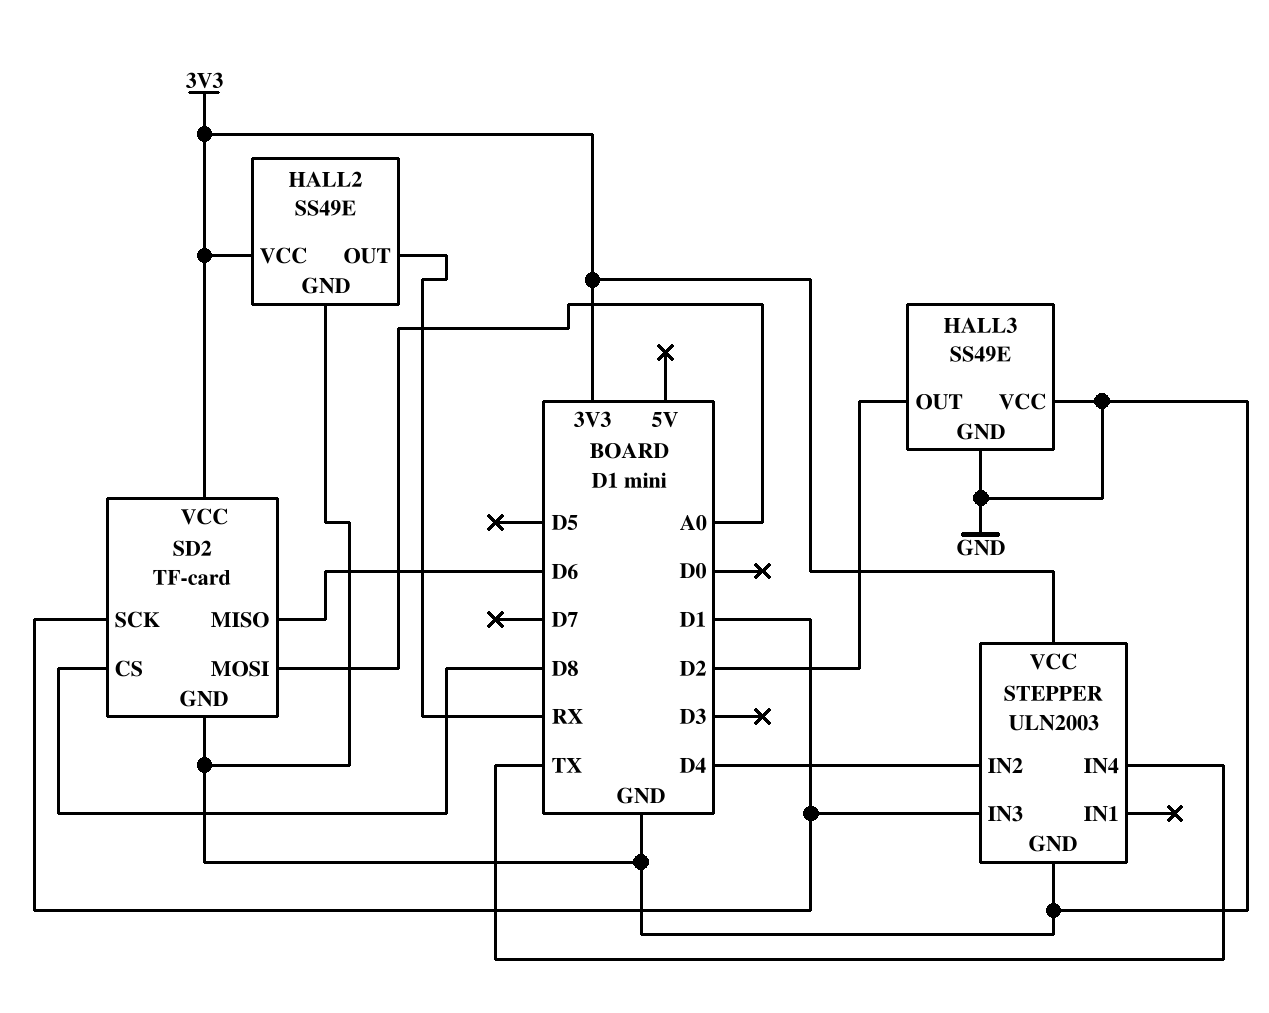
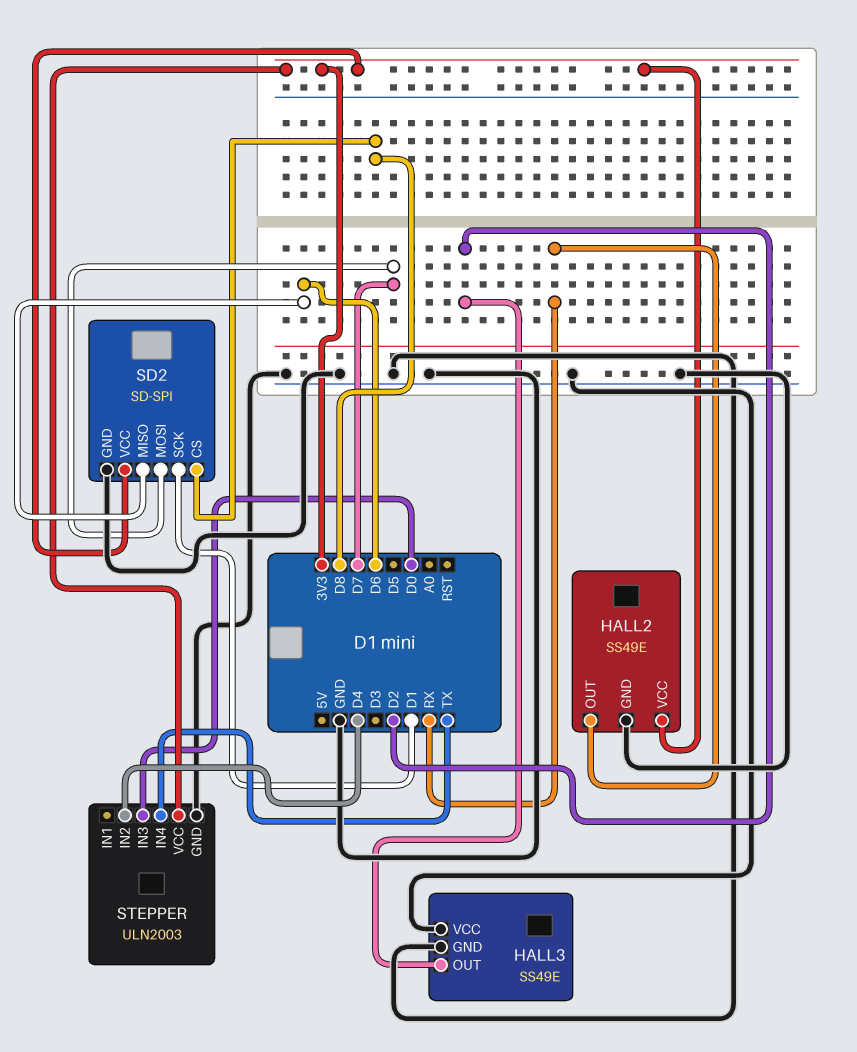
SD2: TF-card -> SD-SPI
SD2 pin MOSI: A0 -> D7
STEPPER pin IN3: D1 -> D0

